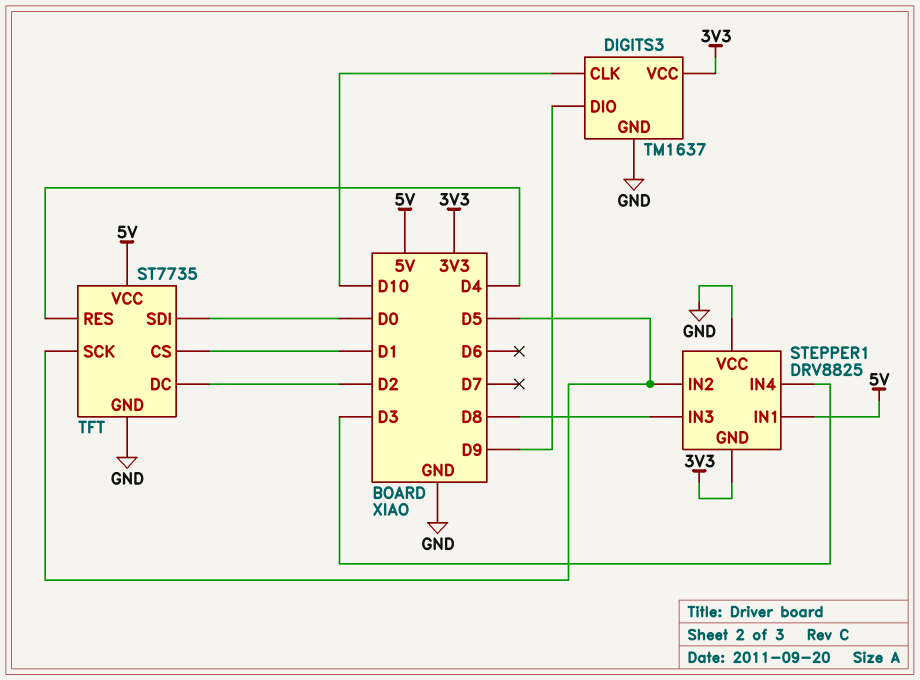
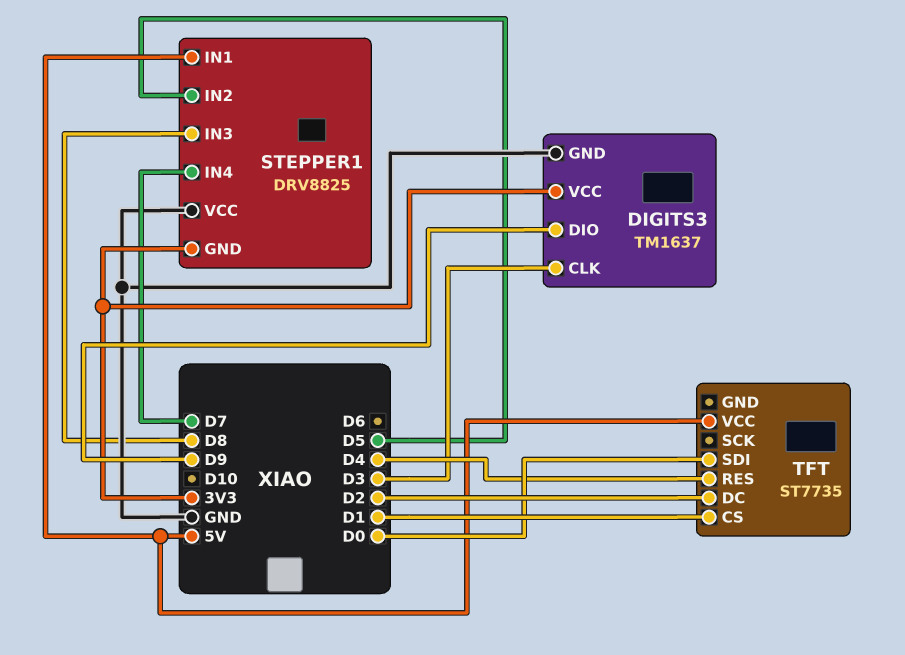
DIGITS3 pin CLK: D10 -> D3
STEPPER1 pin IN4: D3 -> D7
TFT pin GND: GND -> none
TFT pin SCK: D5 -> none

